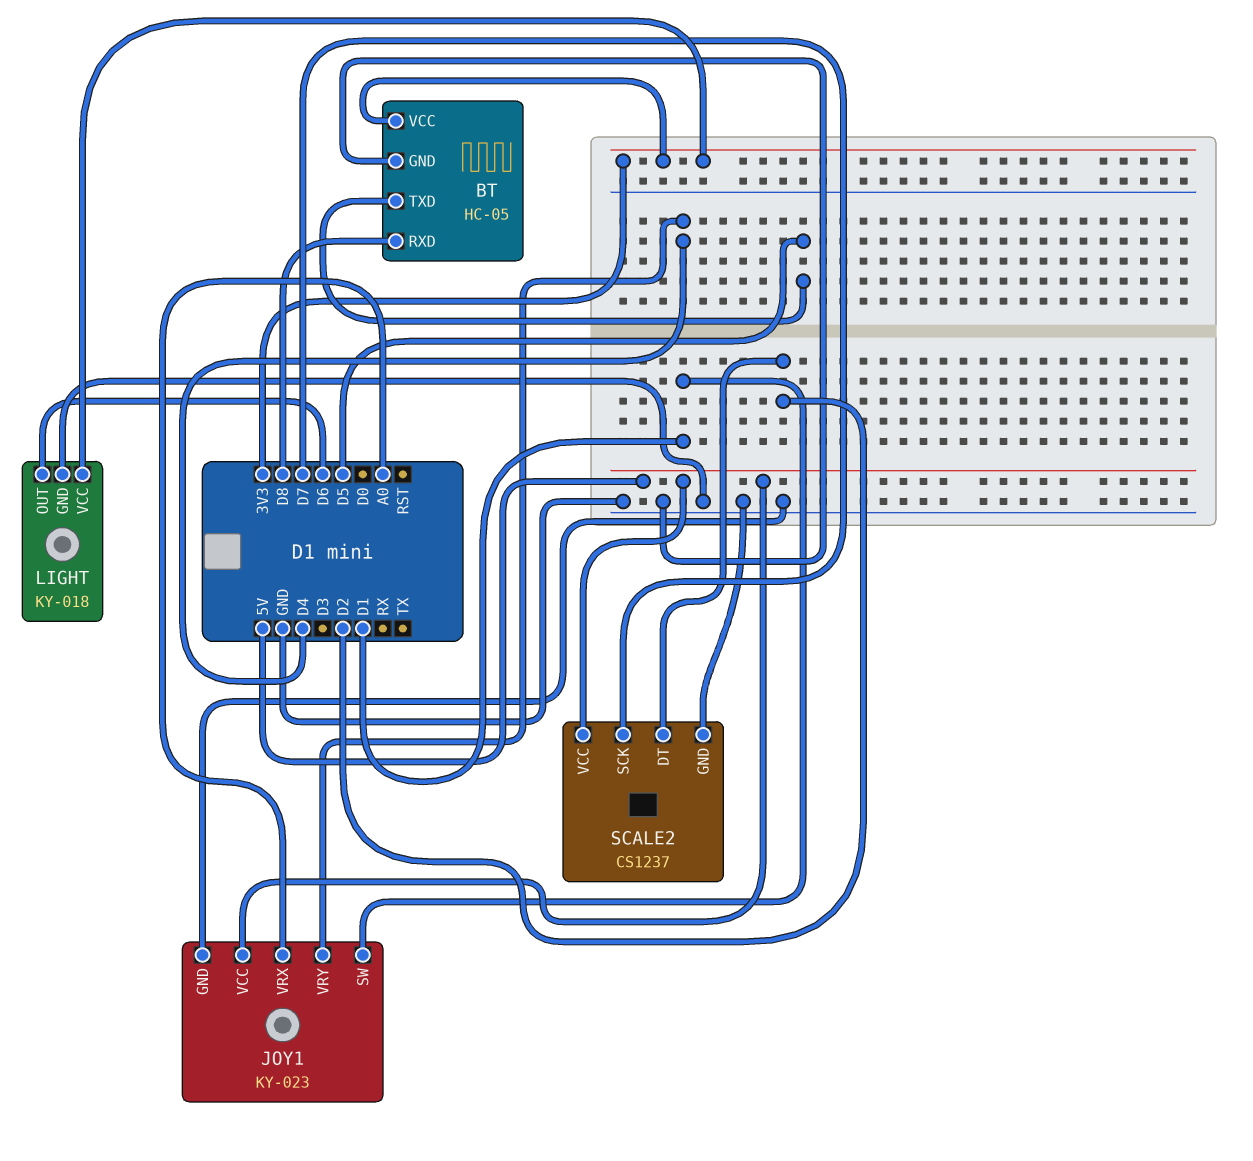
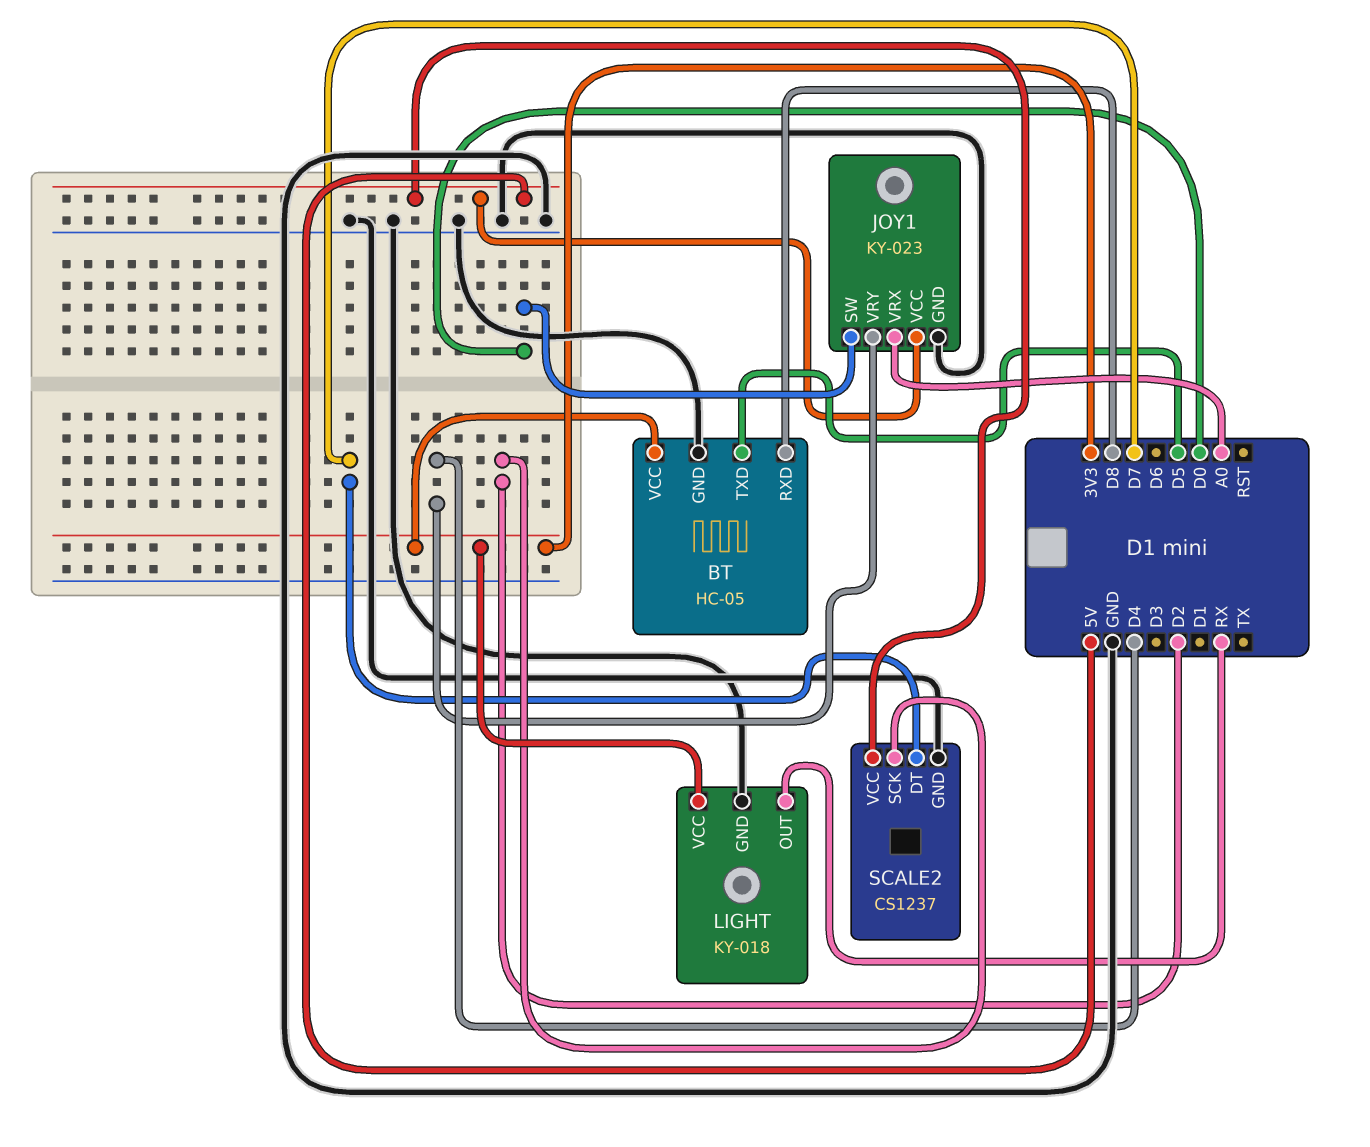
JOY1 pin SW: D1 -> D0
LIGHT pin OUT: D6 -> RX
SCALE2 pin DT: D2 -> D7
SCALE2 pin SCK: D7 -> D2

